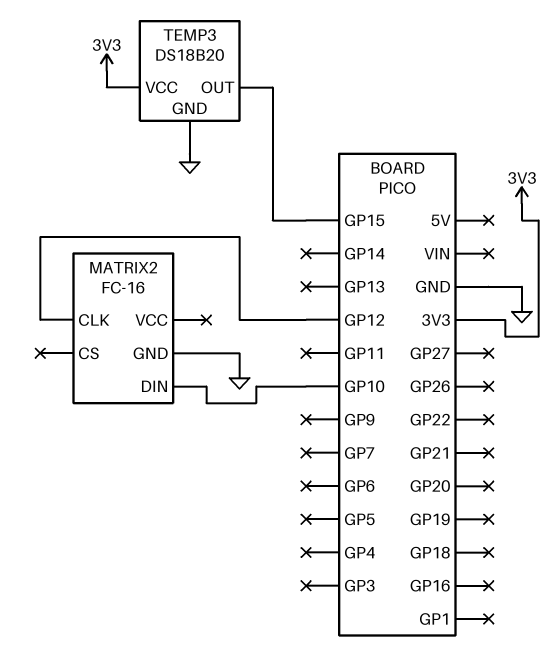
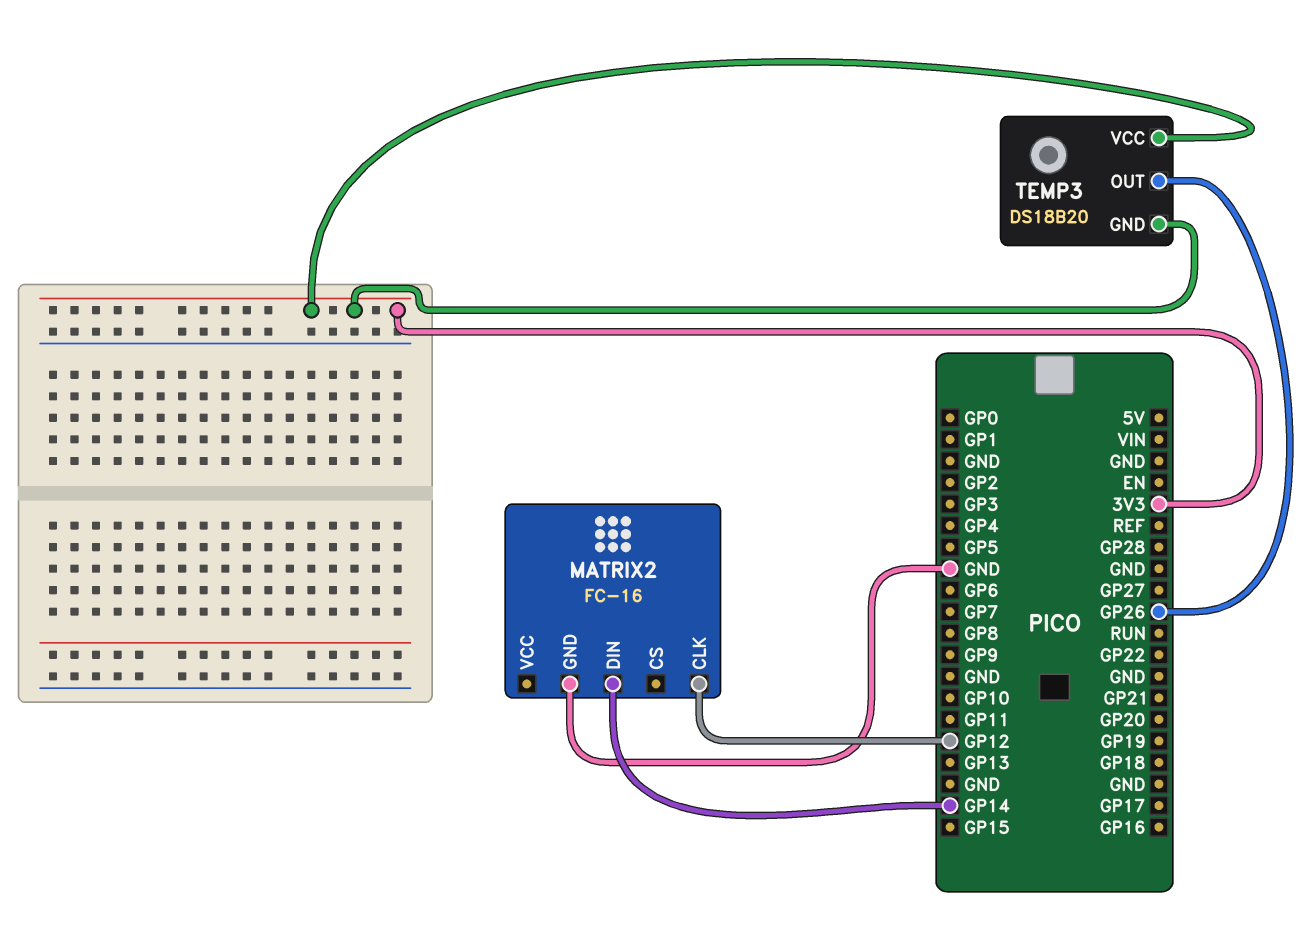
MATRIX2 pin DIN: GP10 -> GP14
TEMP3 pin GND: GND -> 3V3
TEMP3 pin OUT: GP15 -> GP26

